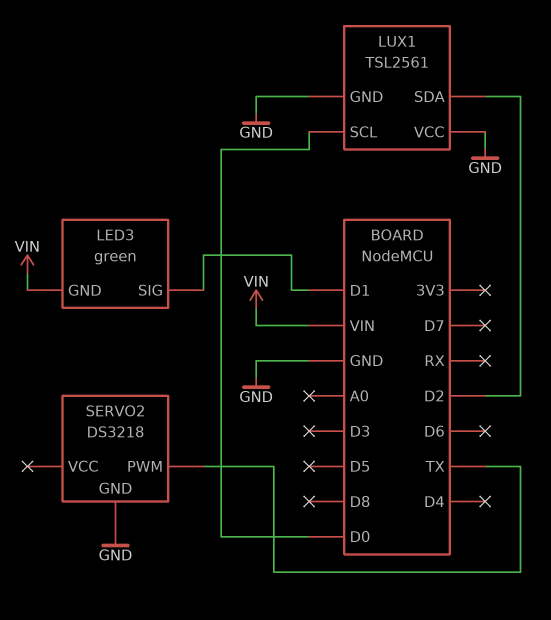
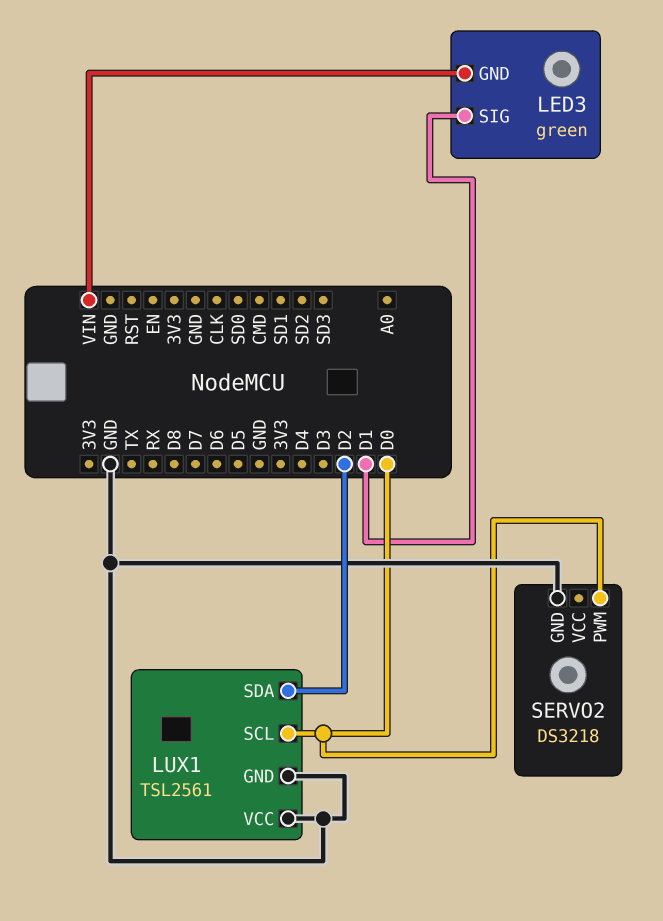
SERVO2 pin PWM: TX -> D0

